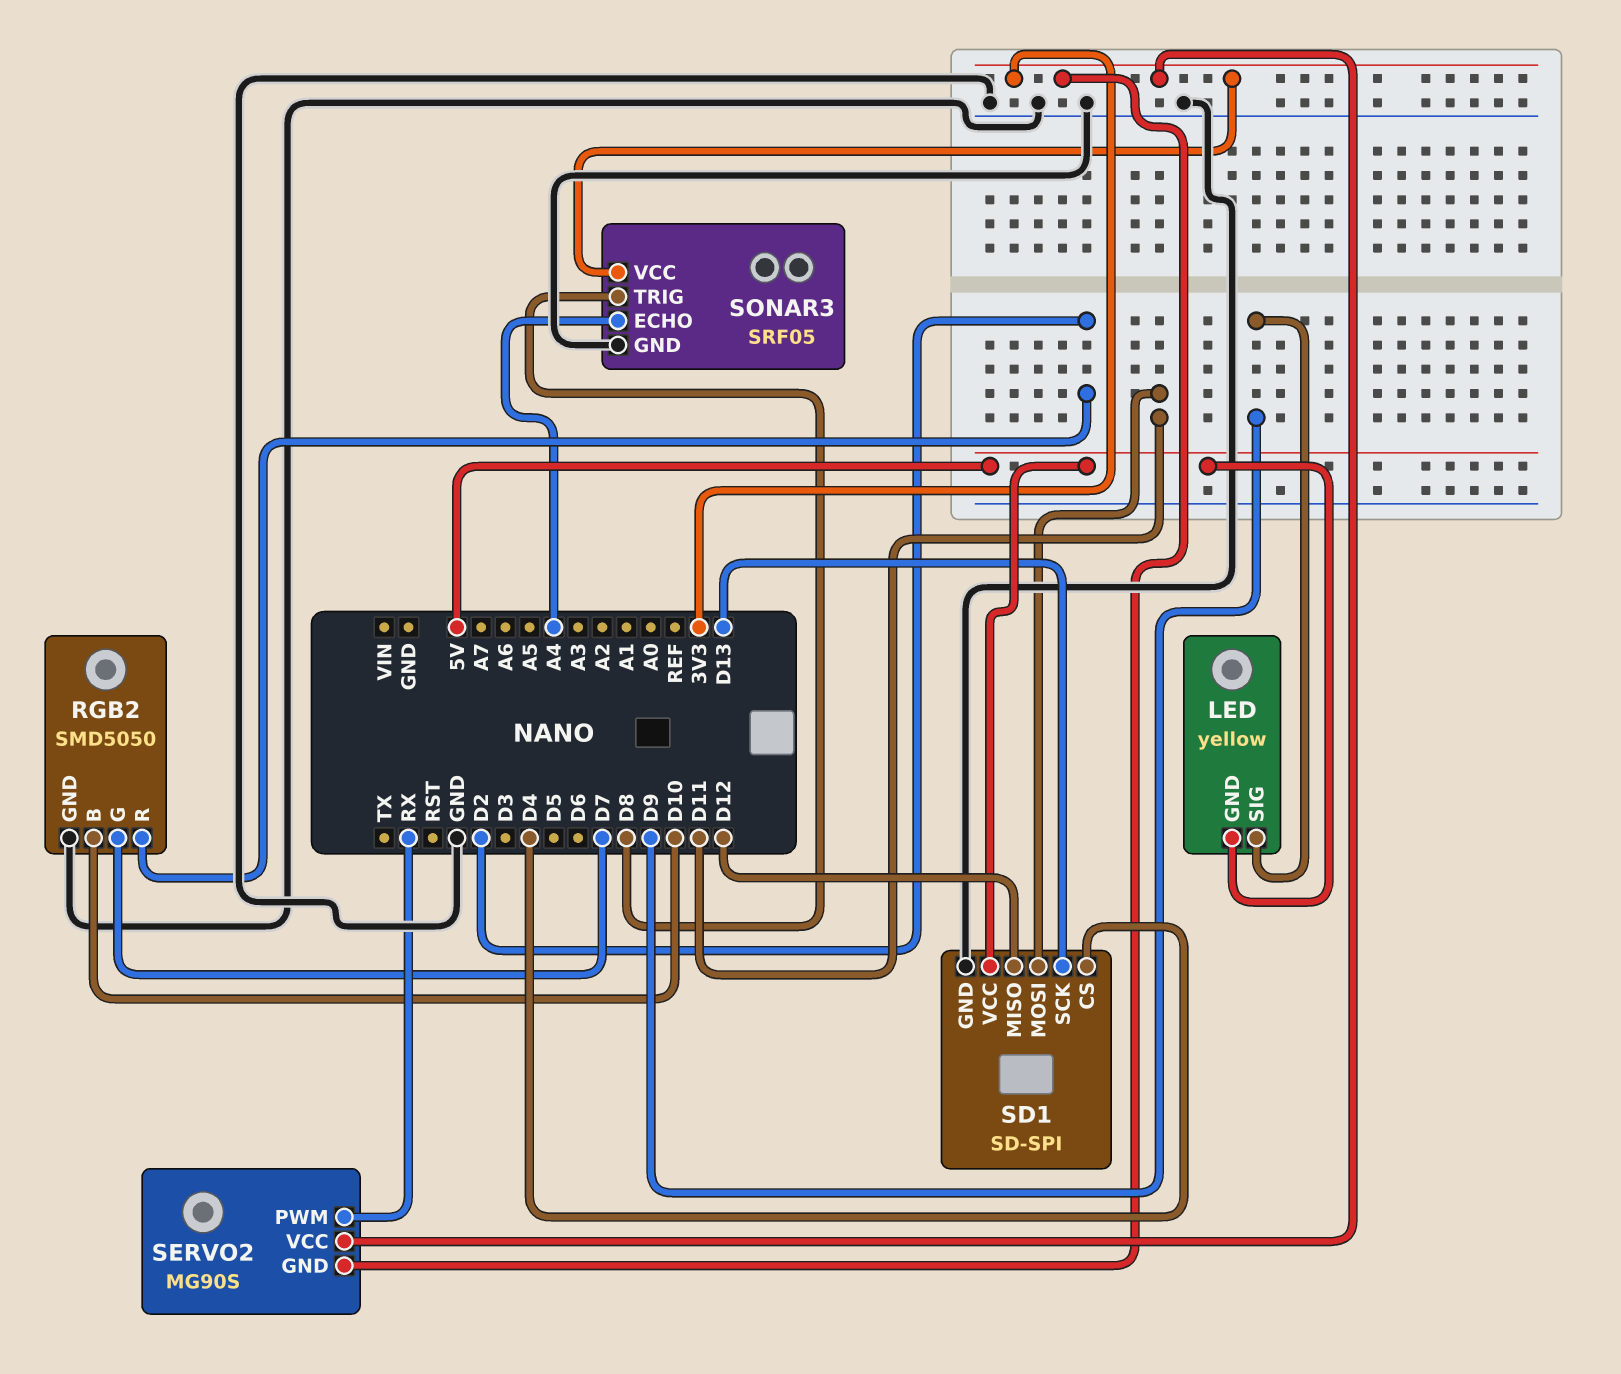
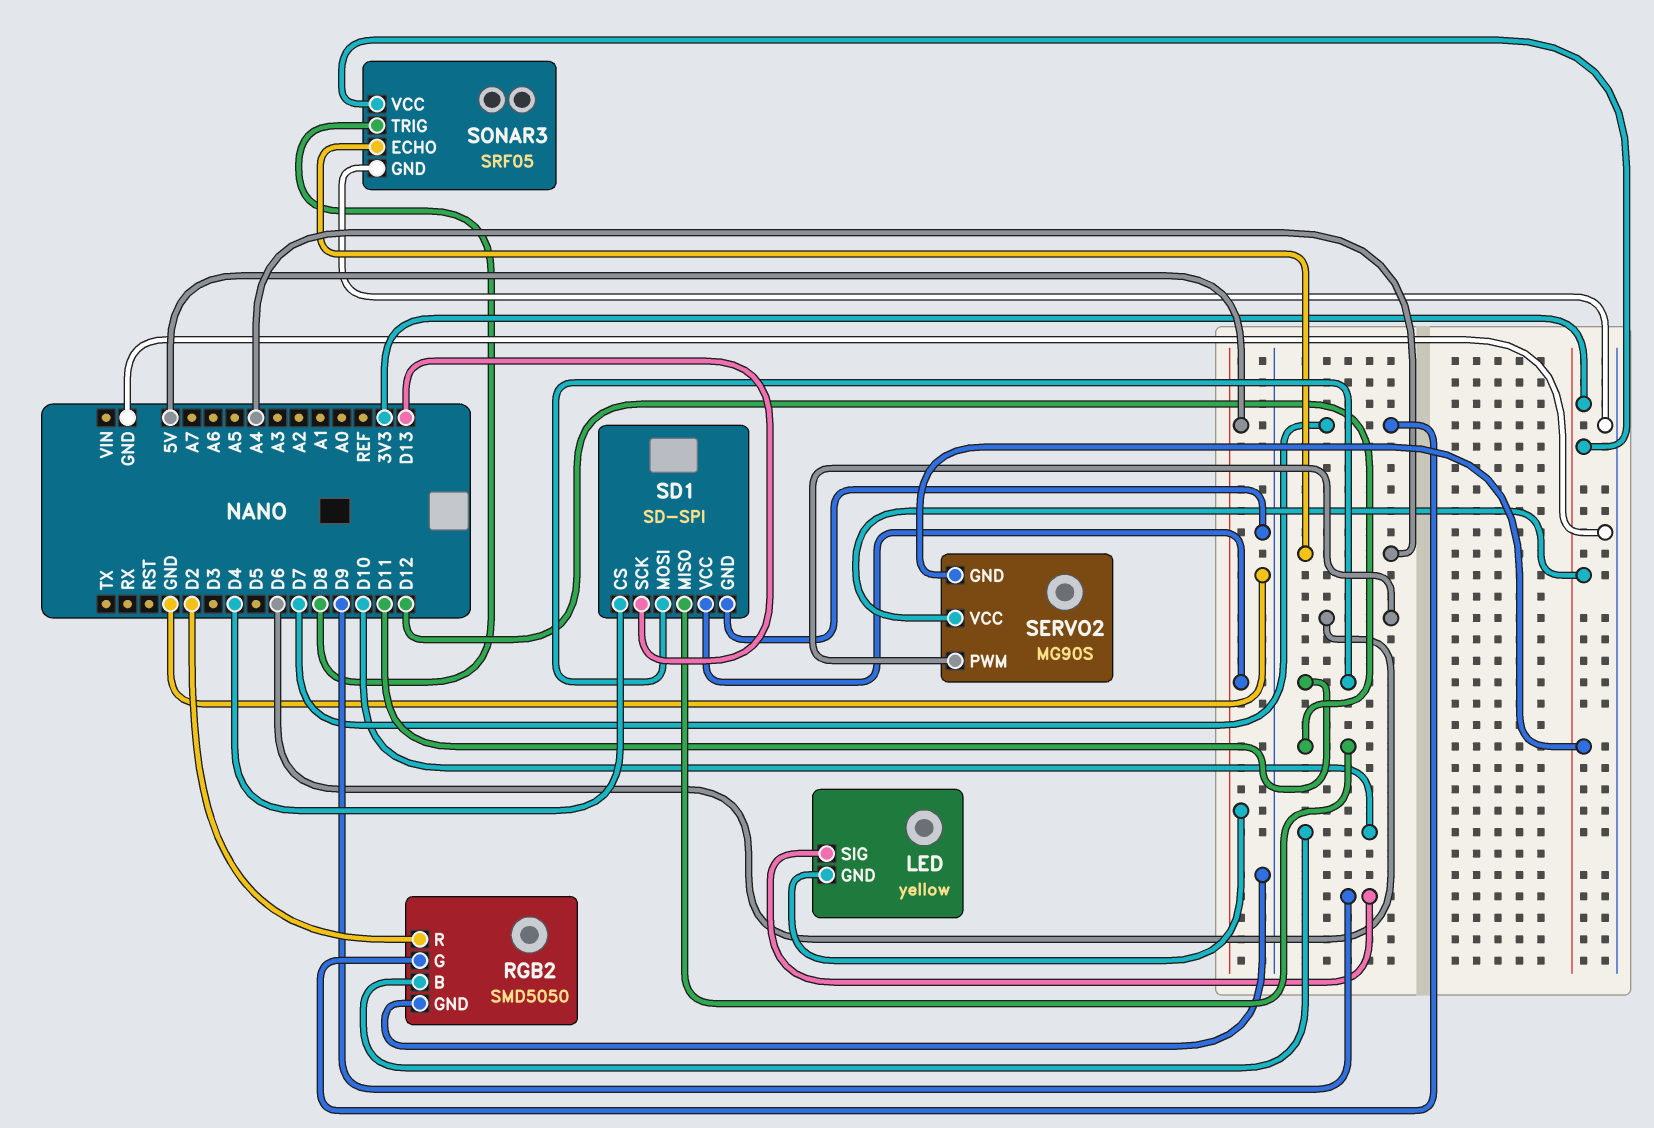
SERVO2 pin PWM: RX -> D6

